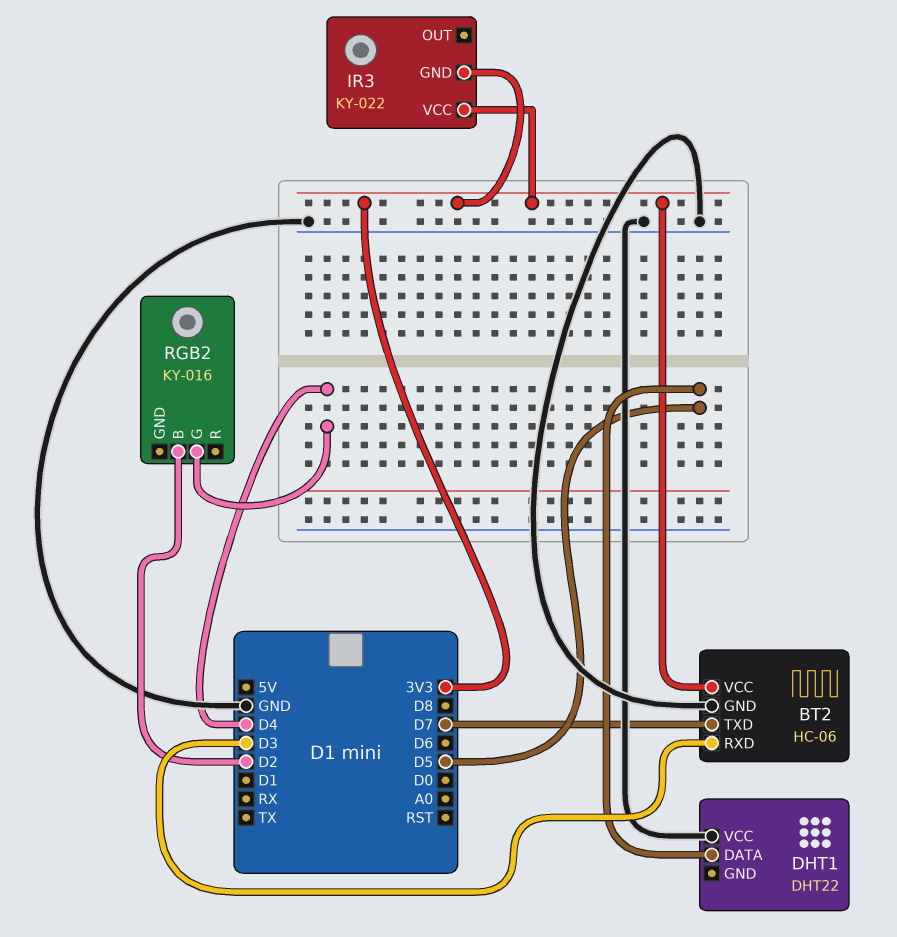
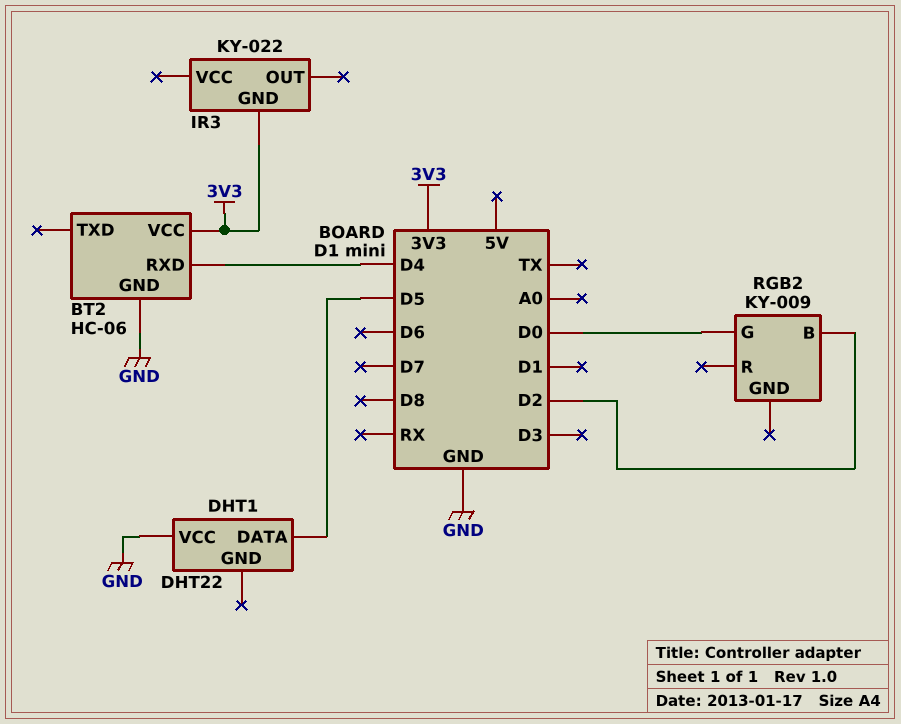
BT2 pin RXD: D3 -> D4
BT2 pin TXD: D7 -> none
IR3 pin VCC: 3V3 -> none
RGB2: KY-016 -> KY-009
RGB2 pin G: D4 -> D0

